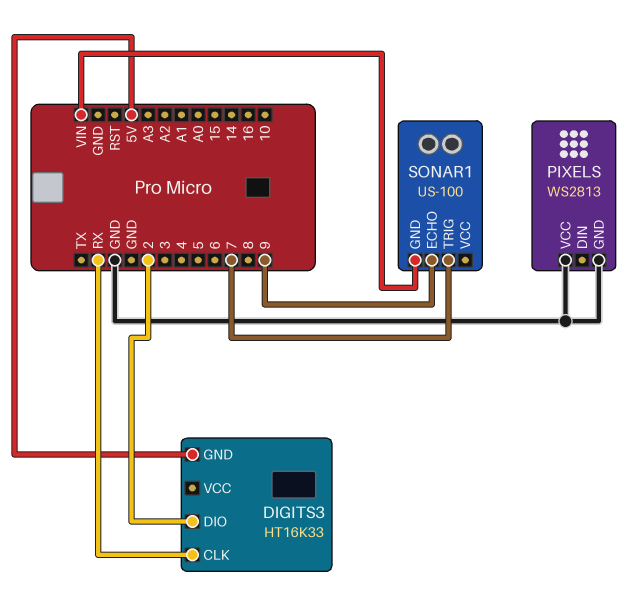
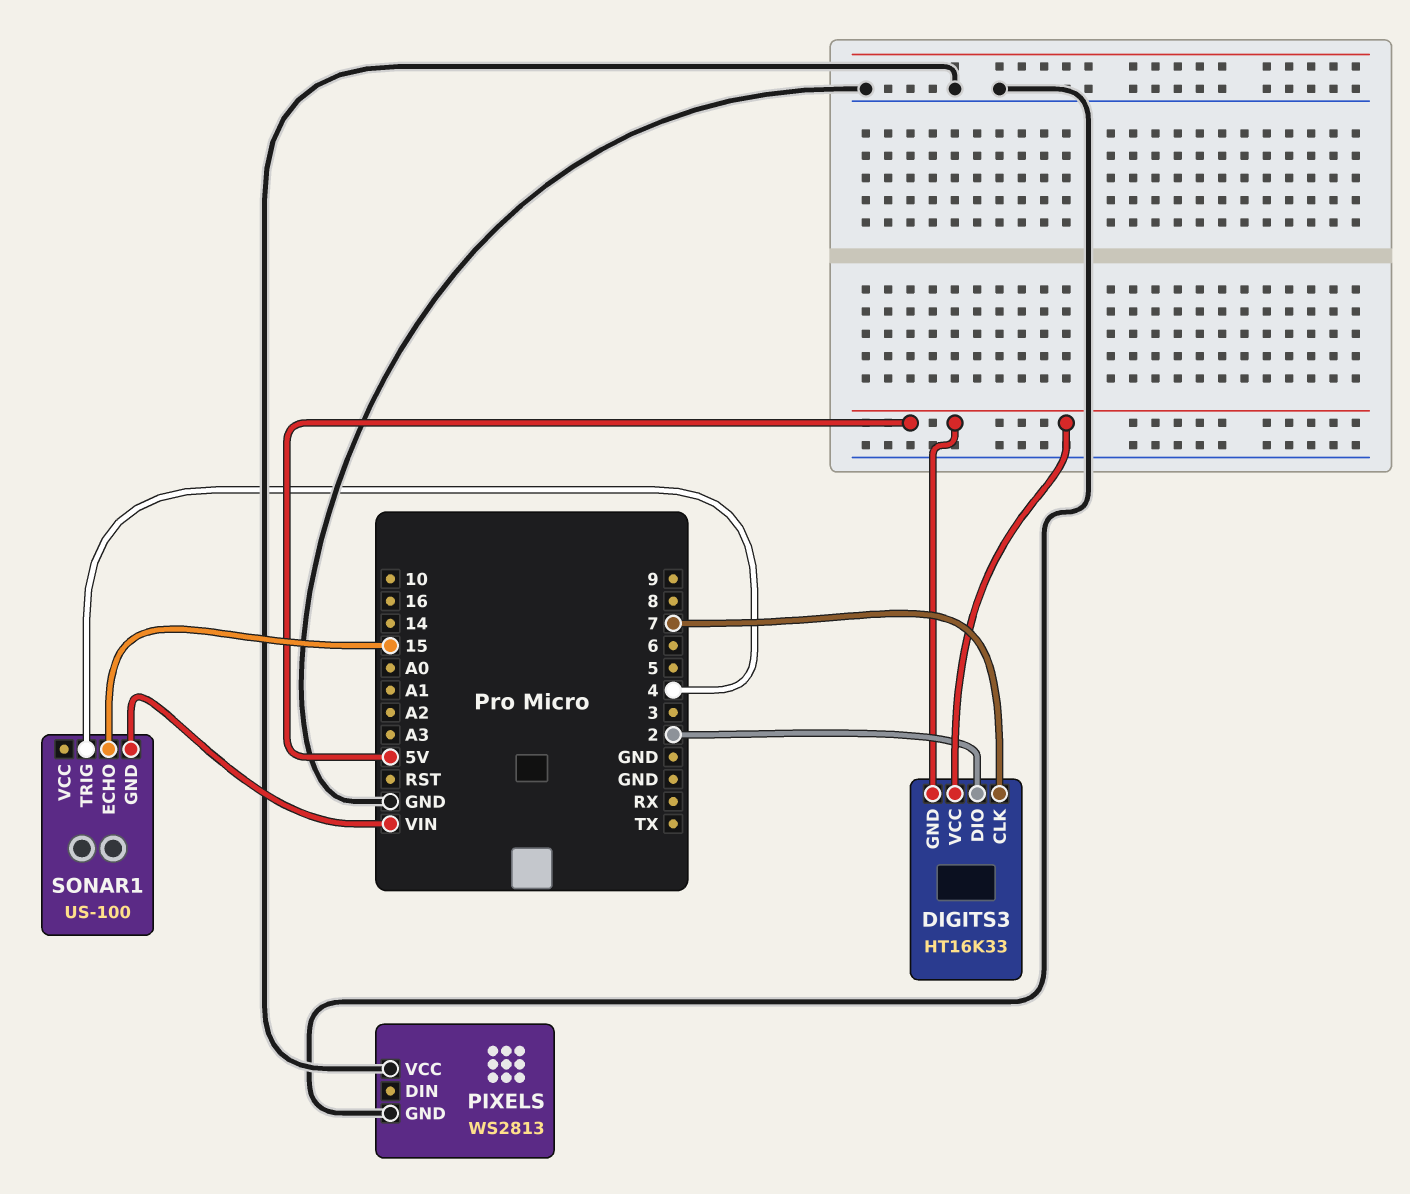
DIGITS3 pin CLK: RX -> 7
DIGITS3 pin VCC: none -> 5V
SONAR1 pin ECHO: 9 -> 15
SONAR1 pin TRIG: 7 -> 4

